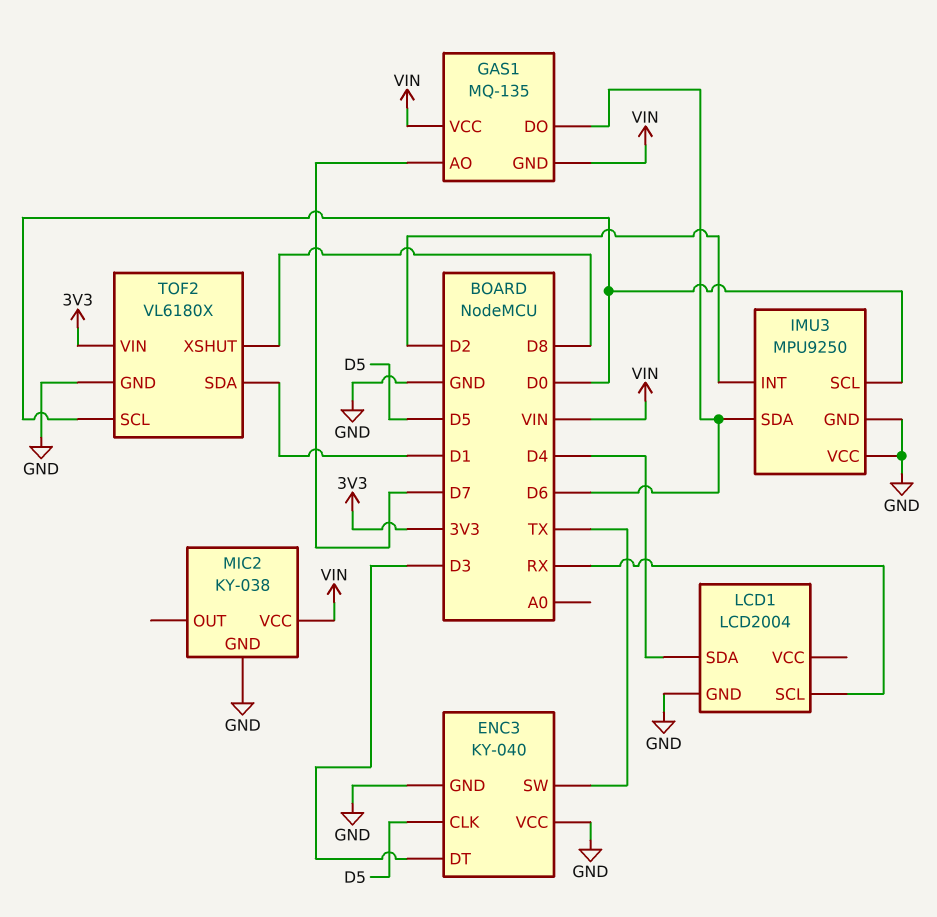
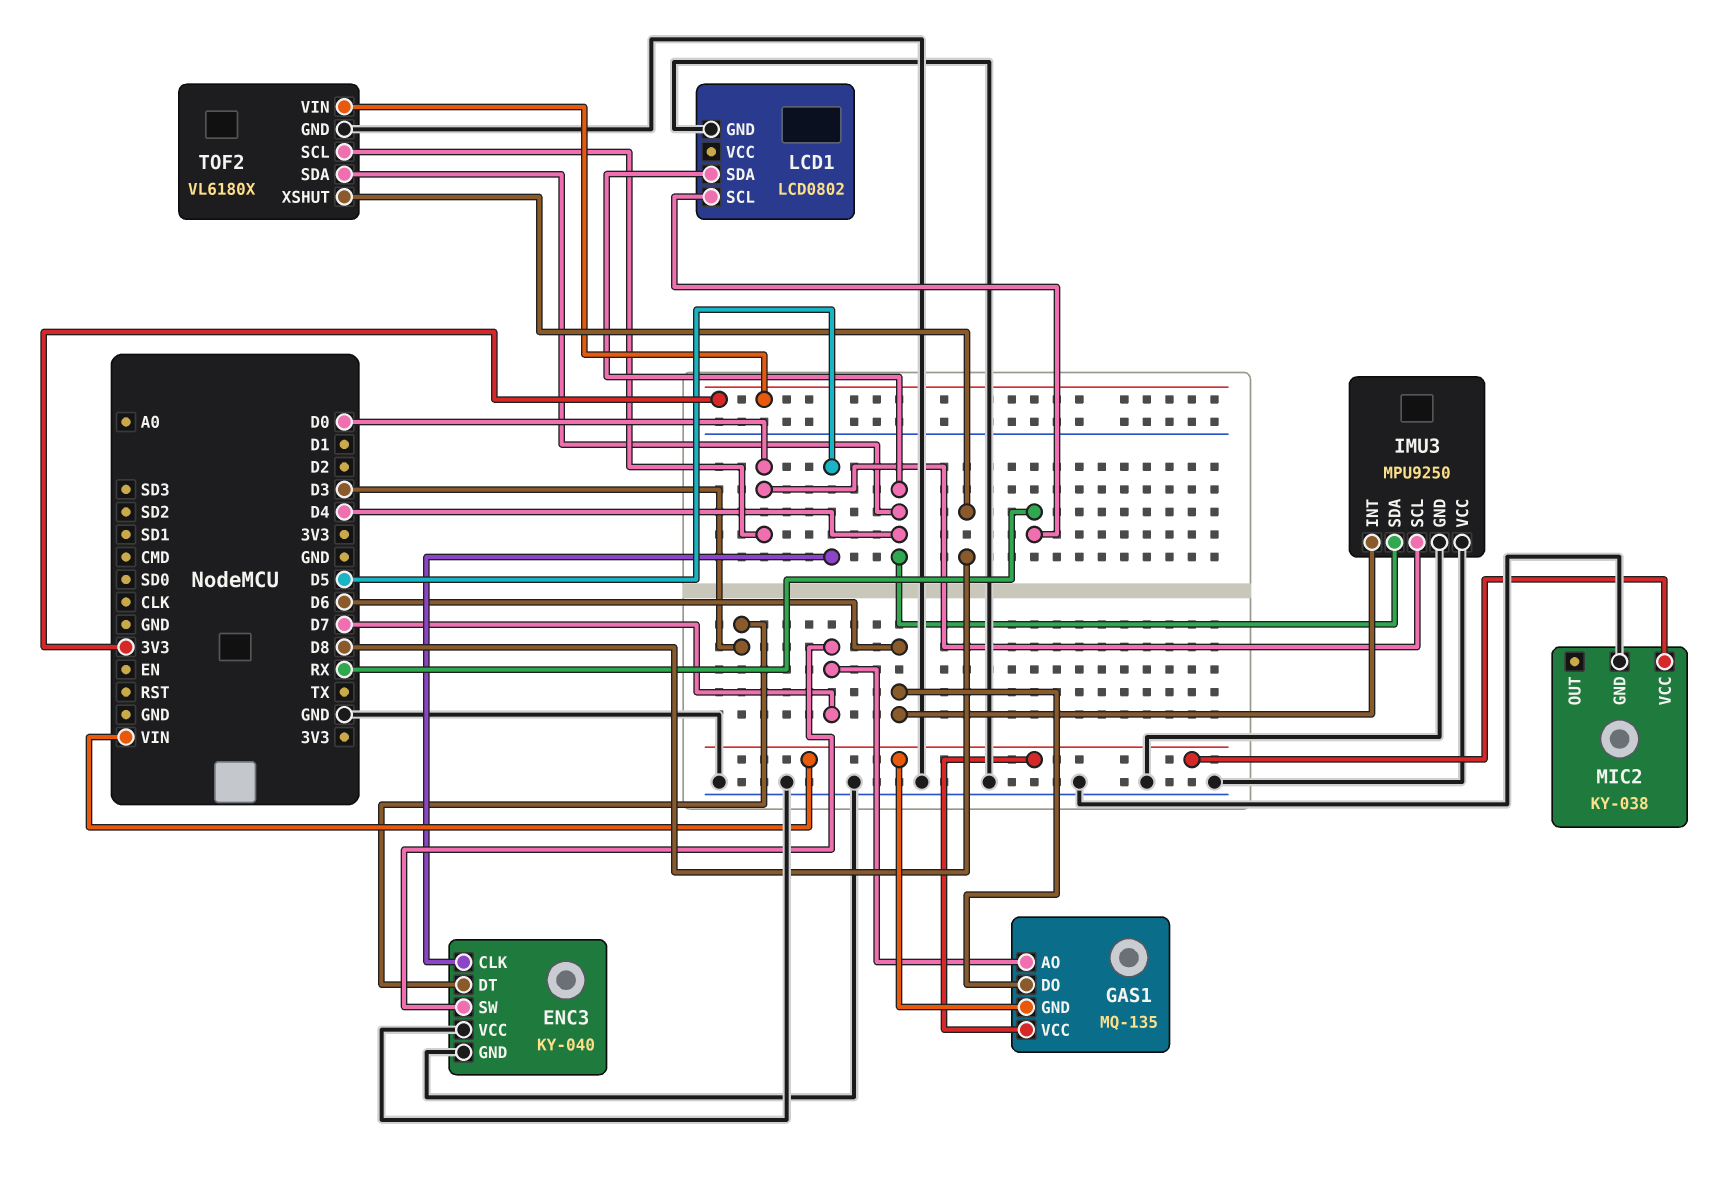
ENC3 pin SW: TX -> D7
IMU3 pin INT: D2 -> D6
IMU3 pin SDA: D6 -> D4
LCD1: LCD2004 -> LCD0802
TOF2 pin SDA: D1 -> D4

